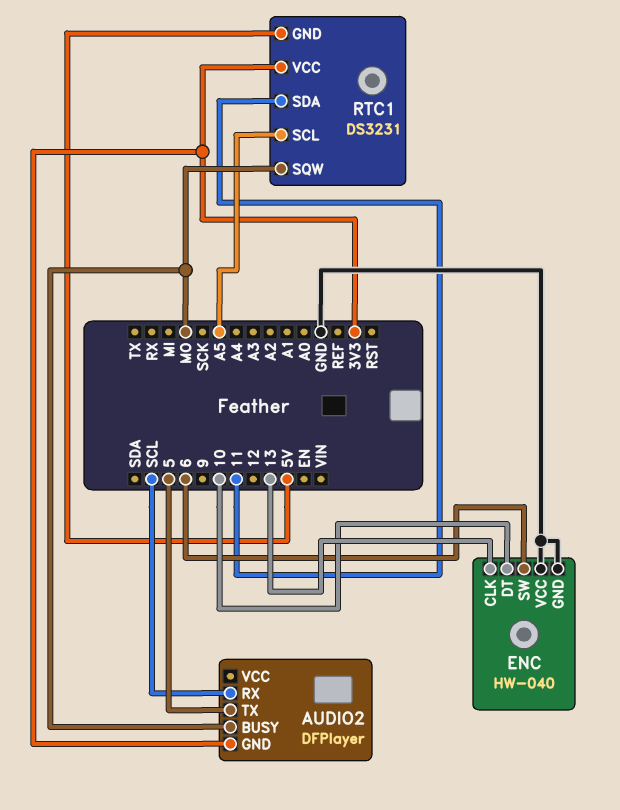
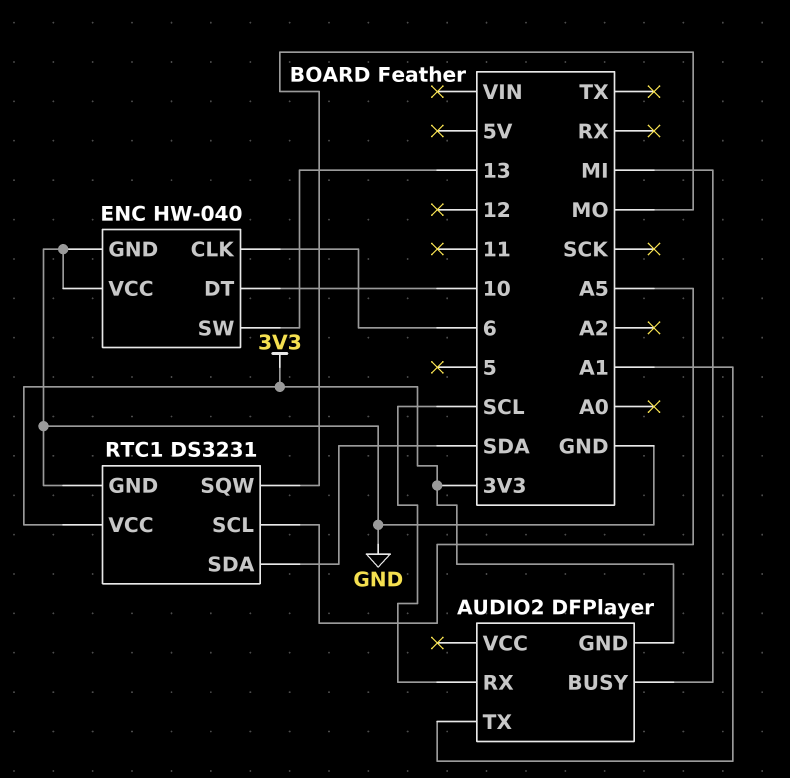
AUDIO2 pin BUSY: MO -> MI
AUDIO2 pin TX: 5 -> A1
ENC pin CLK: 13 -> 6
ENC pin SW: 6 -> 13
RTC1 pin GND: 5V -> GND
RTC1 pin SDA: 11 -> SDA

